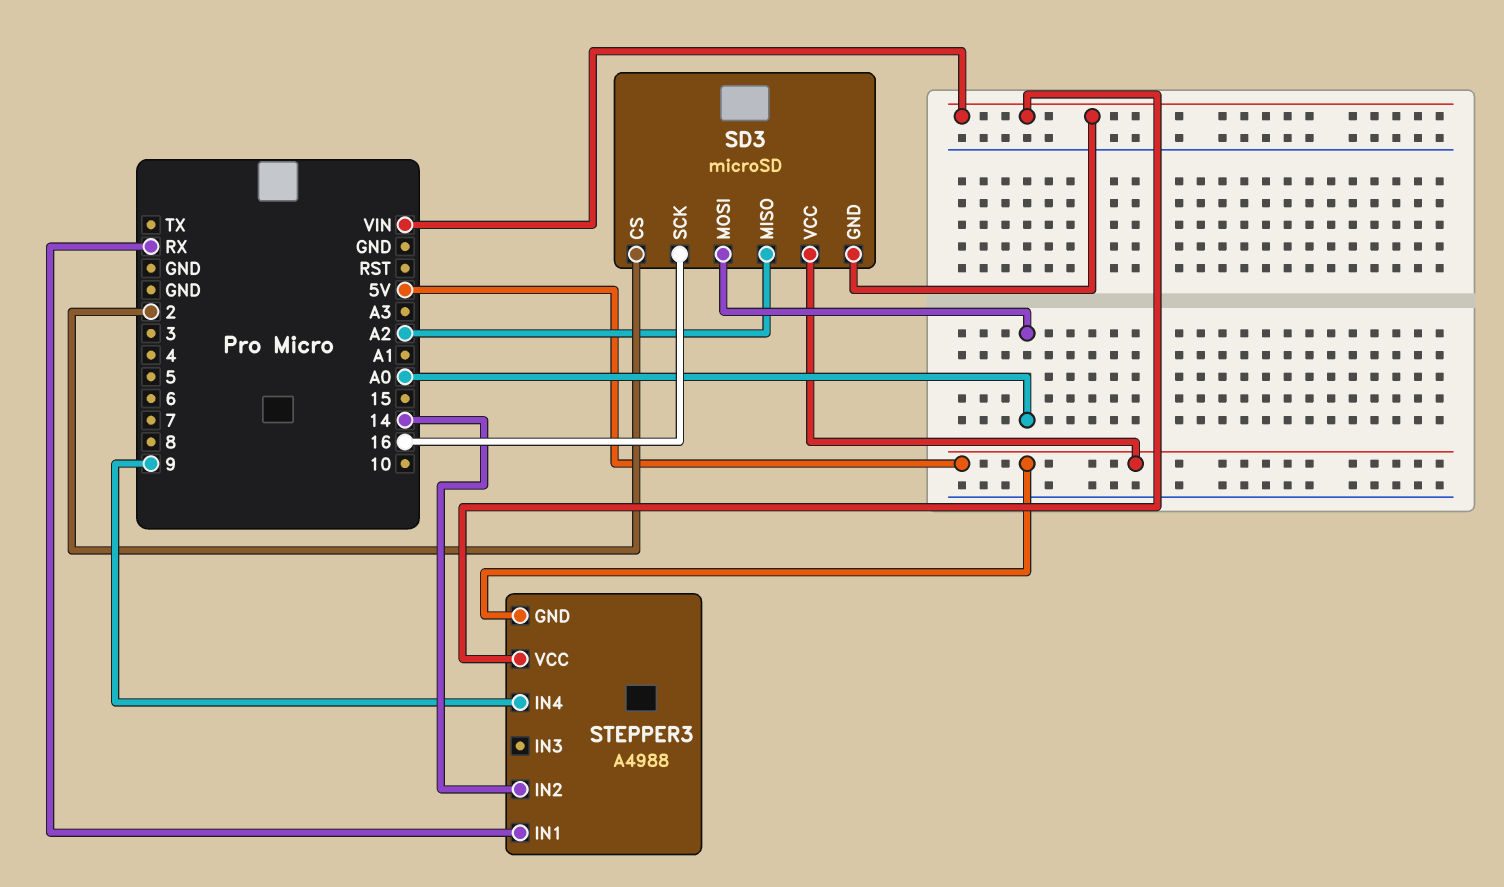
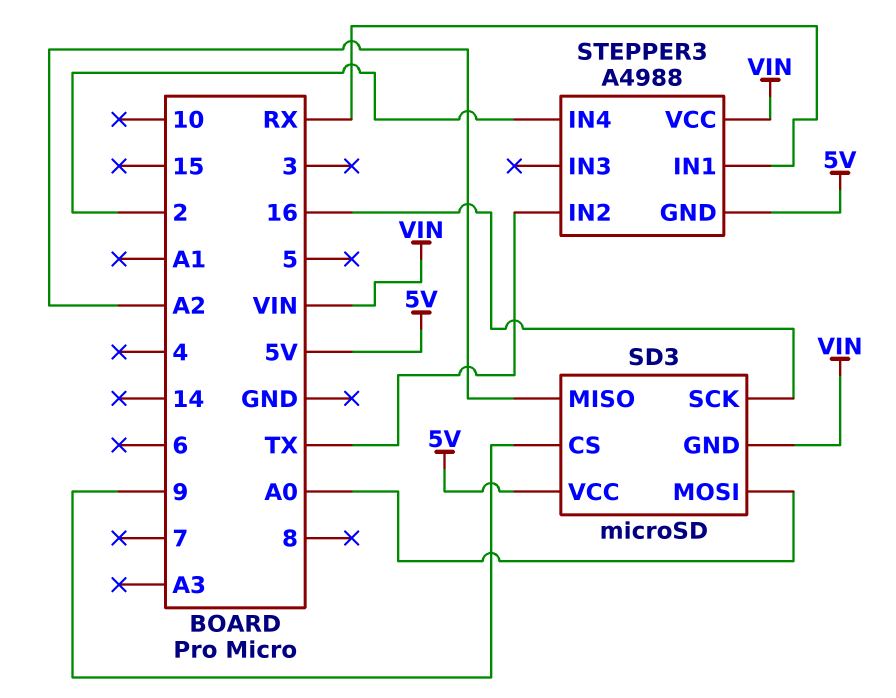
SD3 pin CS: 2 -> 9
STEPPER3 pin IN2: 14 -> TX
STEPPER3 pin IN4: 9 -> 2

